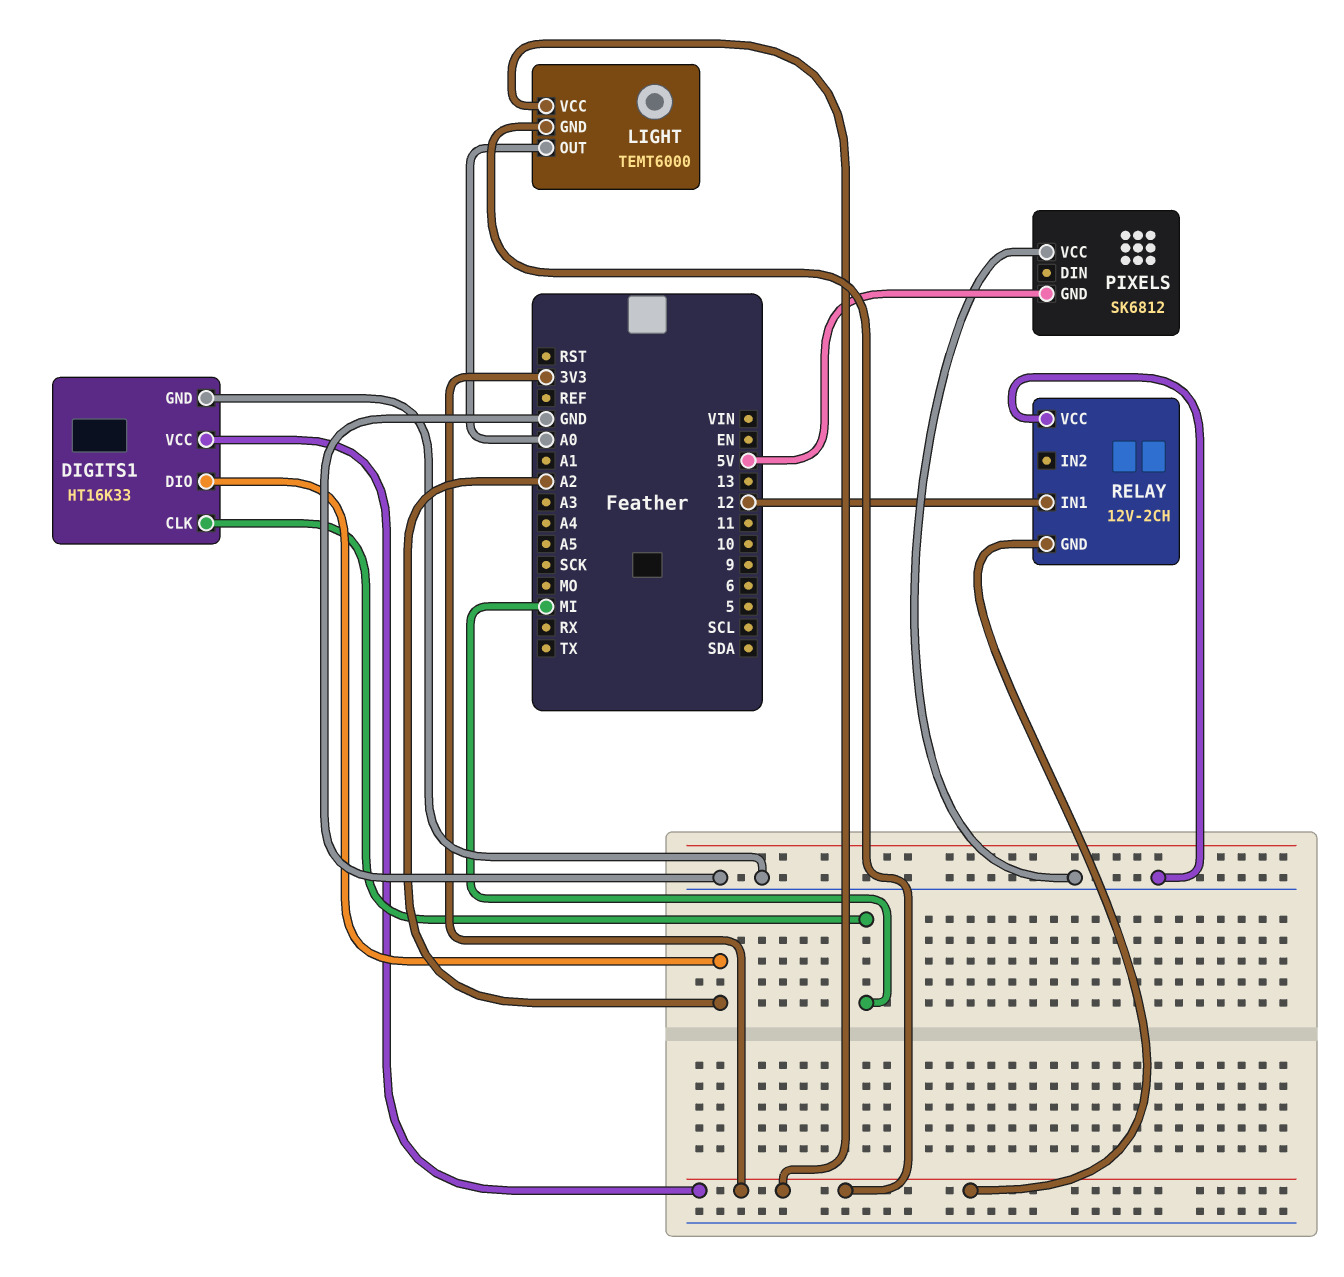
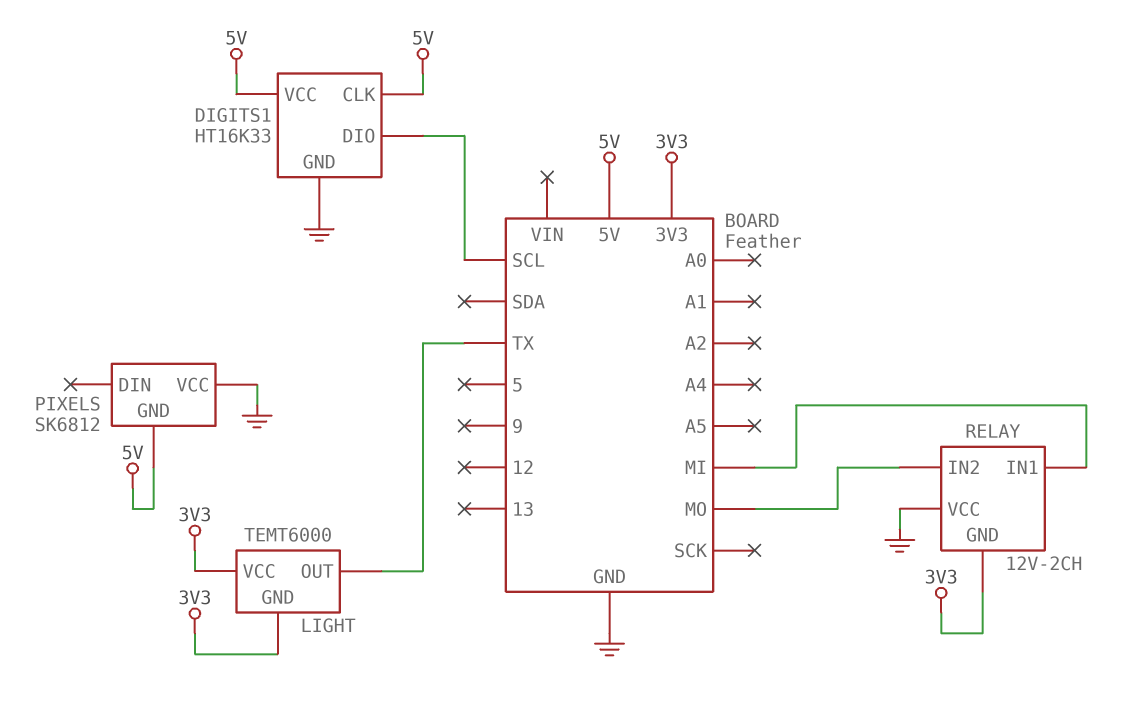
DIGITS1 pin CLK: MI -> 5V
DIGITS1 pin DIO: A2 -> SCL
DIGITS1 pin VCC: 3V3 -> 5V
LIGHT pin OUT: A0 -> TX
RELAY pin IN1: 12 -> MI
RELAY pin IN2: none -> MO

